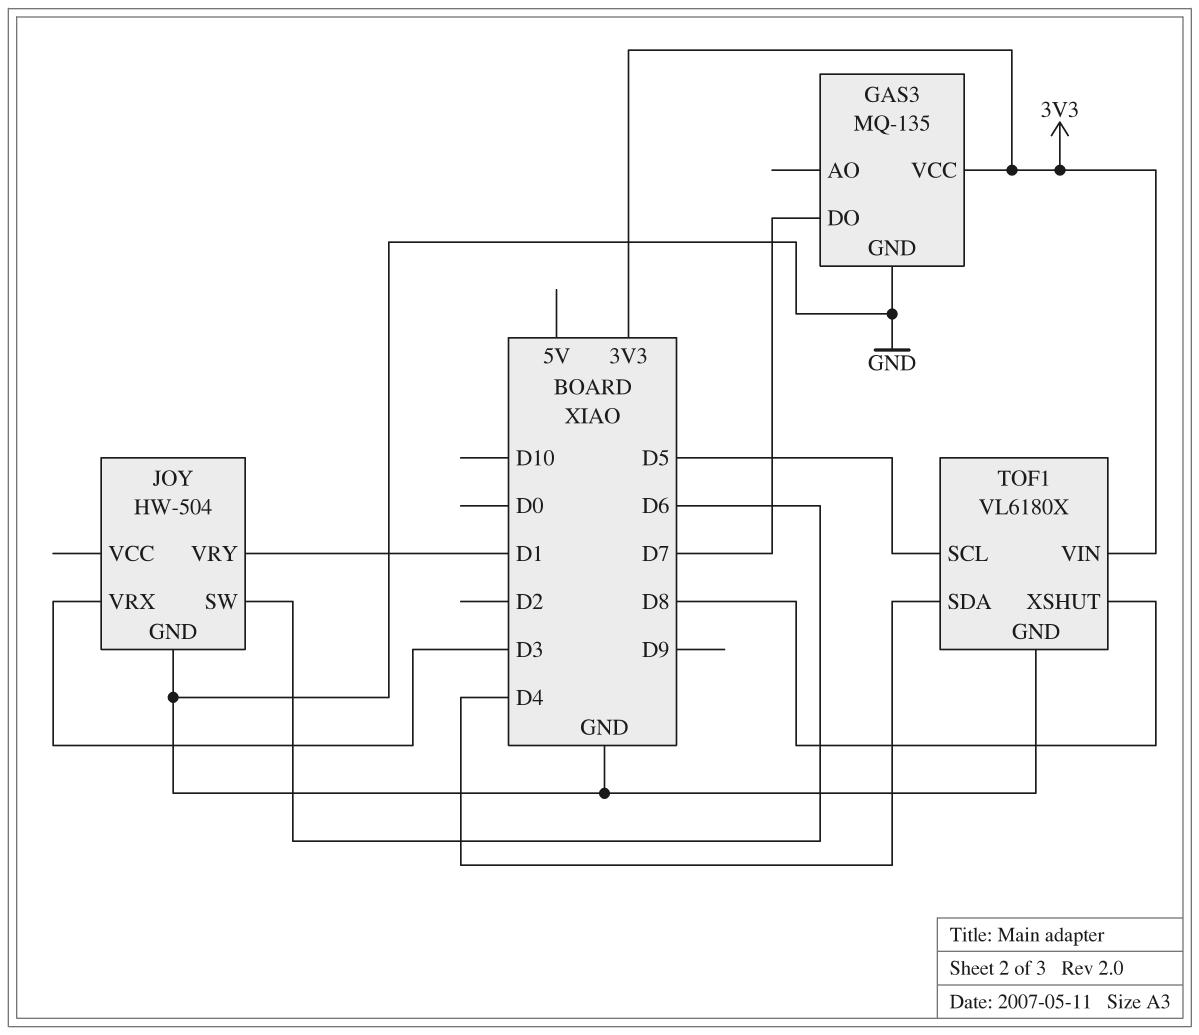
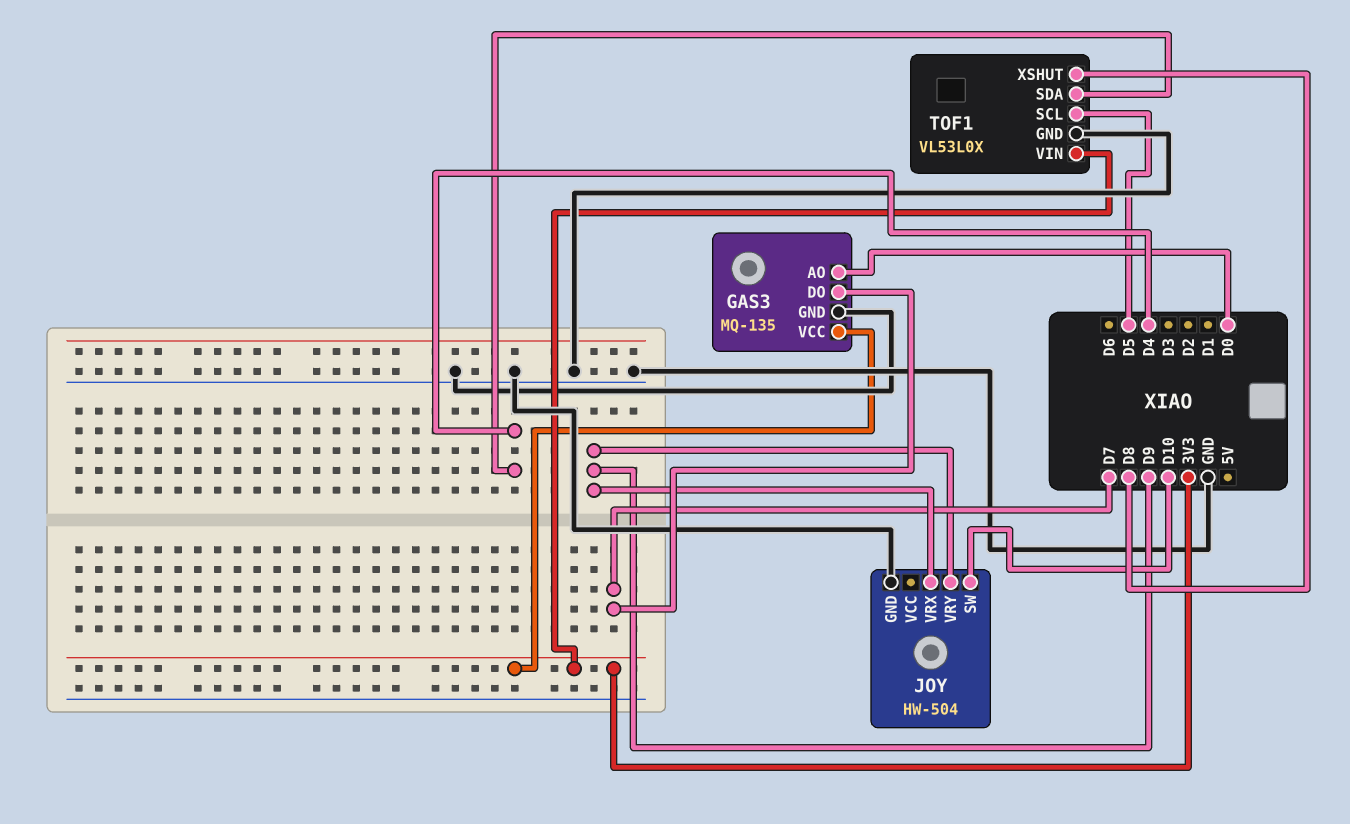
GAS3 pin AO: none -> D0
JOY pin SW: D6 -> D10
JOY pin VRX: D3 -> D9
JOY pin VRY: D1 -> D9
TOF1: VL6180X -> VL53L0X

